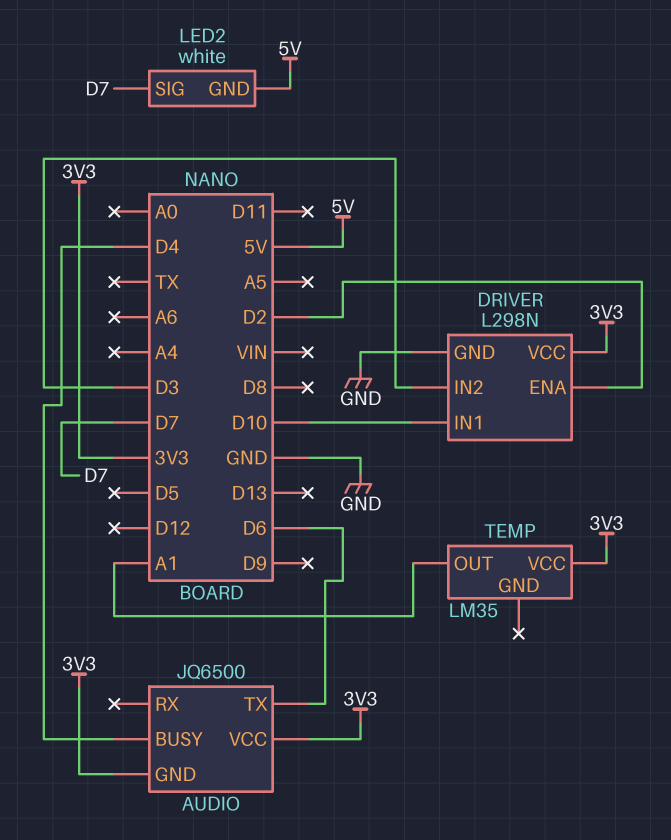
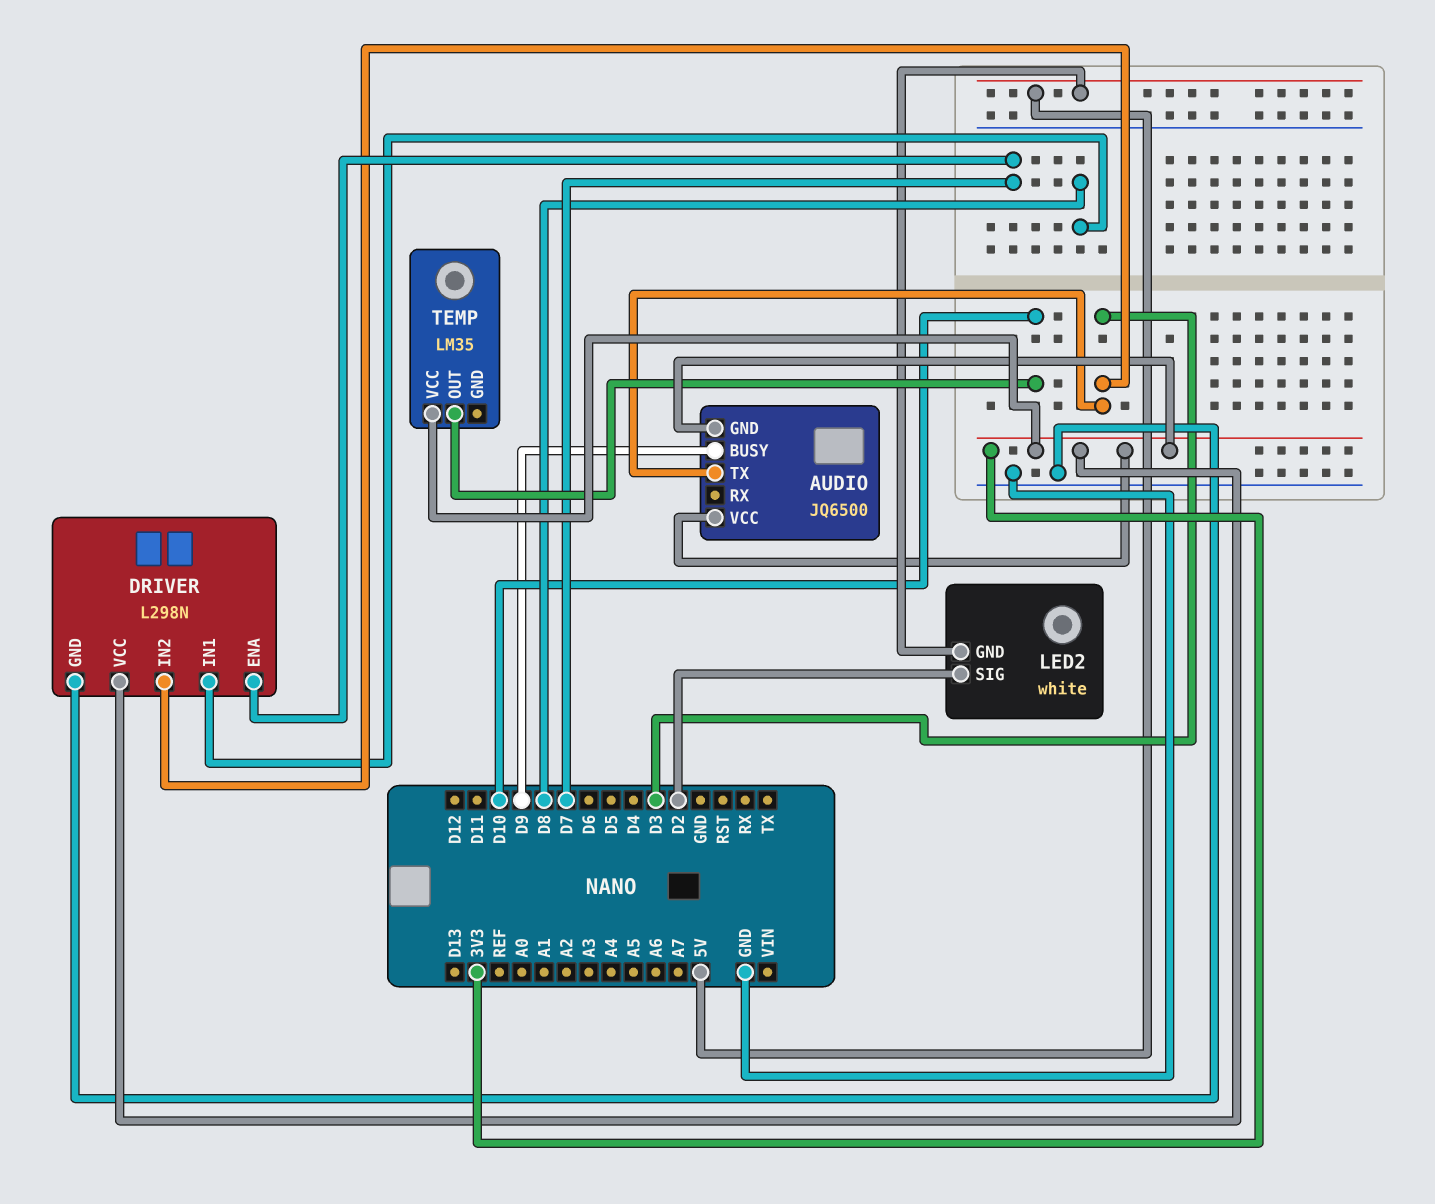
AUDIO pin BUSY: D4 -> D9
AUDIO pin TX: D6 -> D3
DRIVER pin ENA: D2 -> D7
DRIVER pin IN1: D10 -> D8
LED2 pin SIG: D7 -> D2
TEMP pin OUT: A1 -> D10

